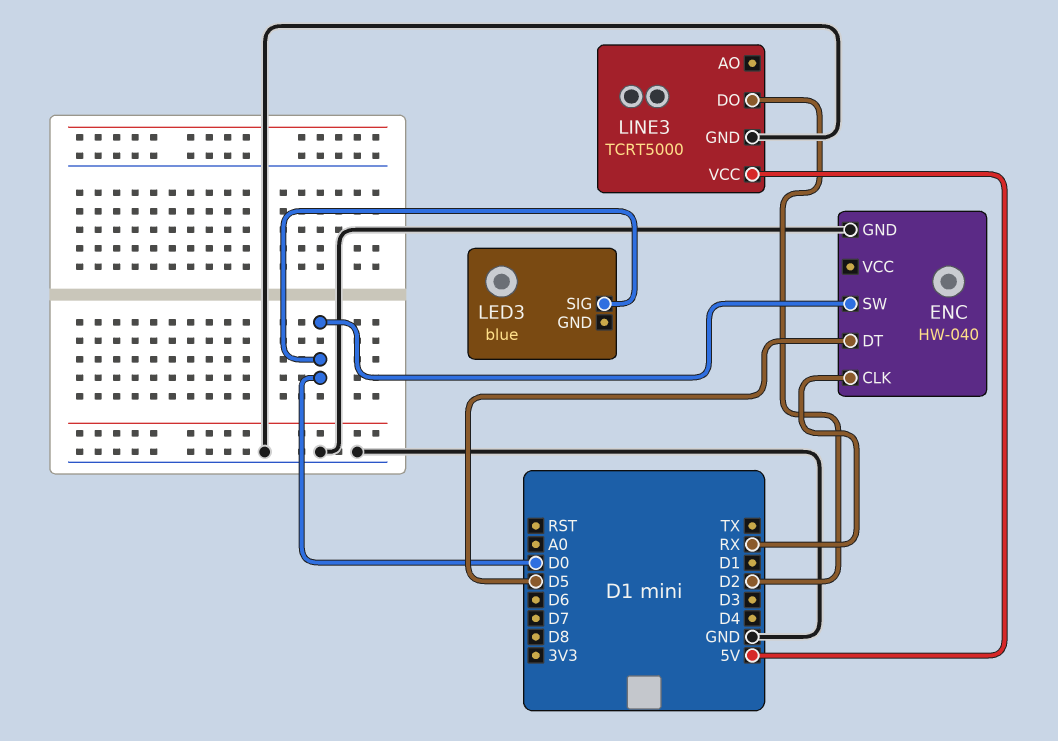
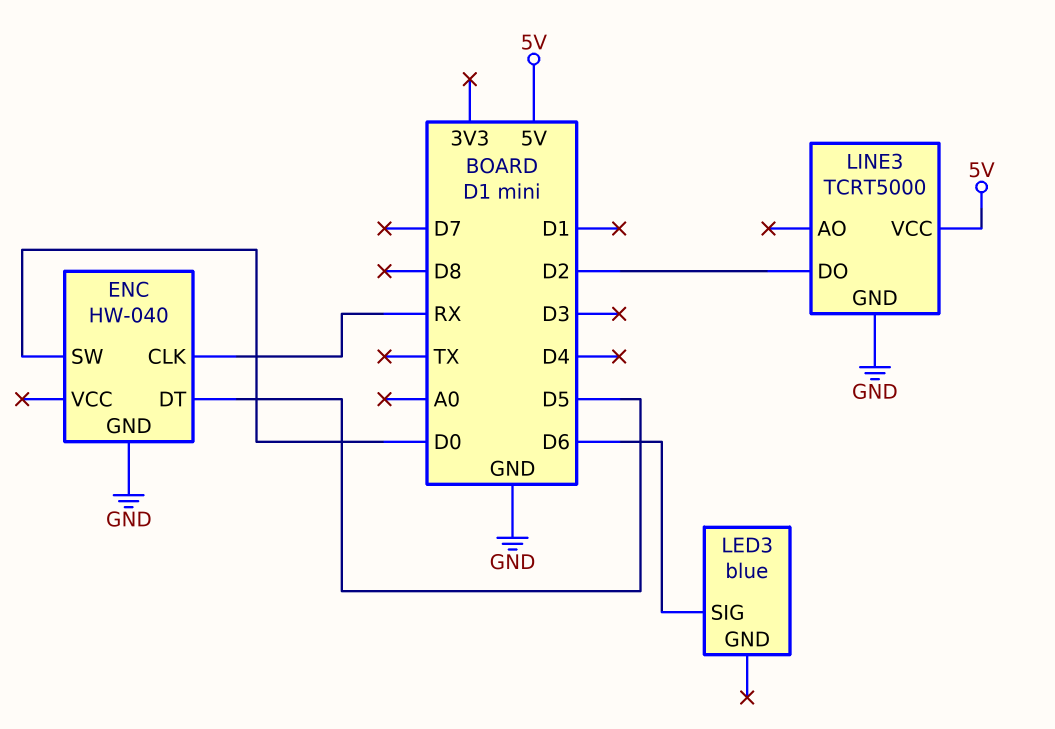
LED3 pin SIG: D0 -> D6

